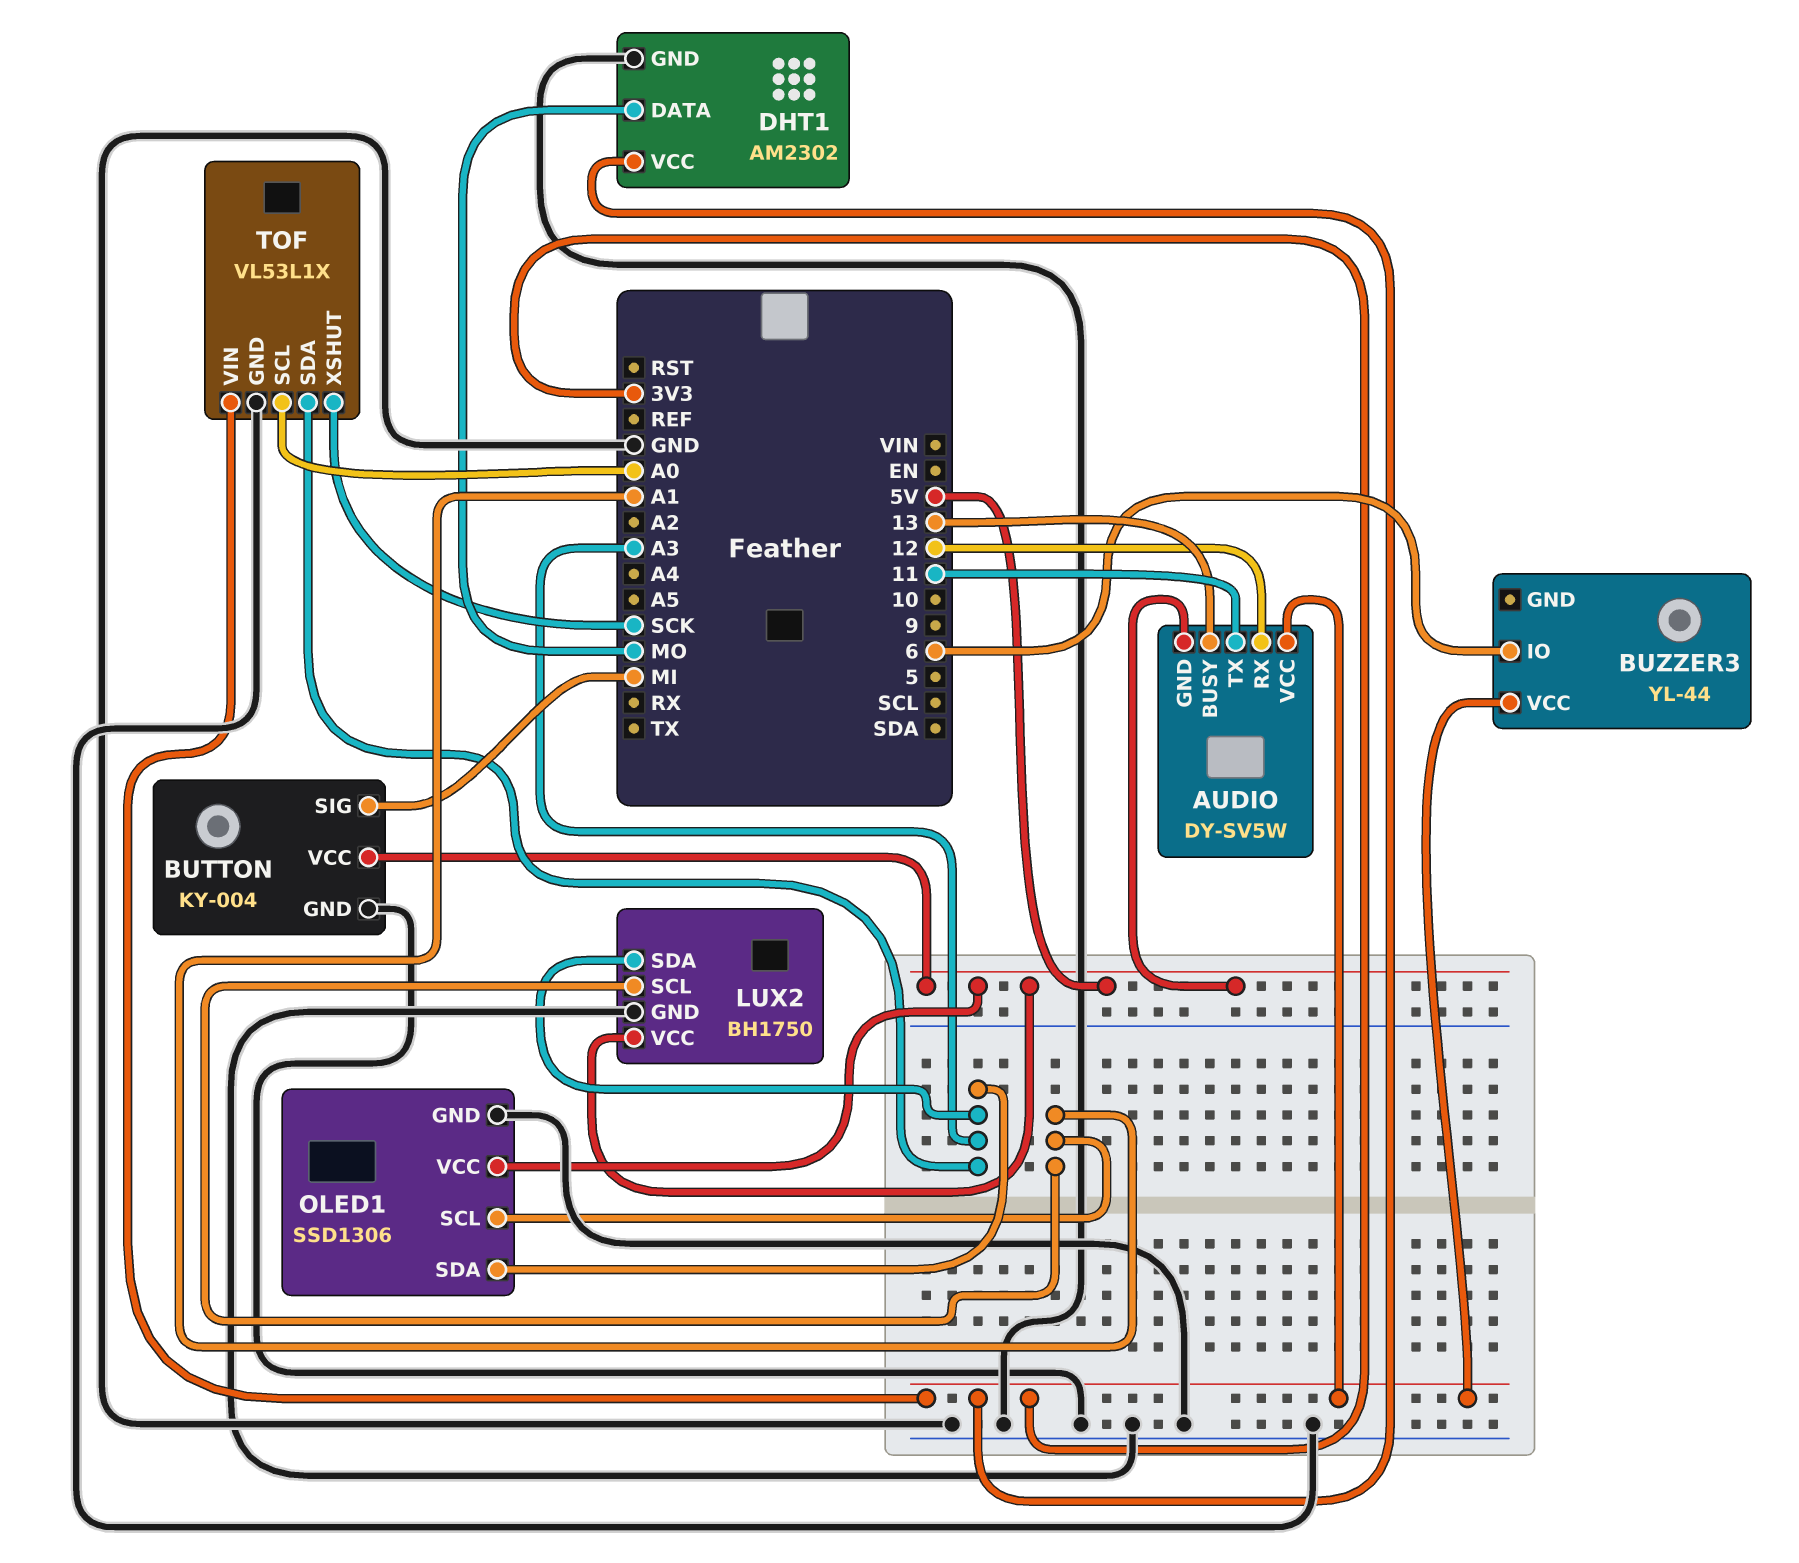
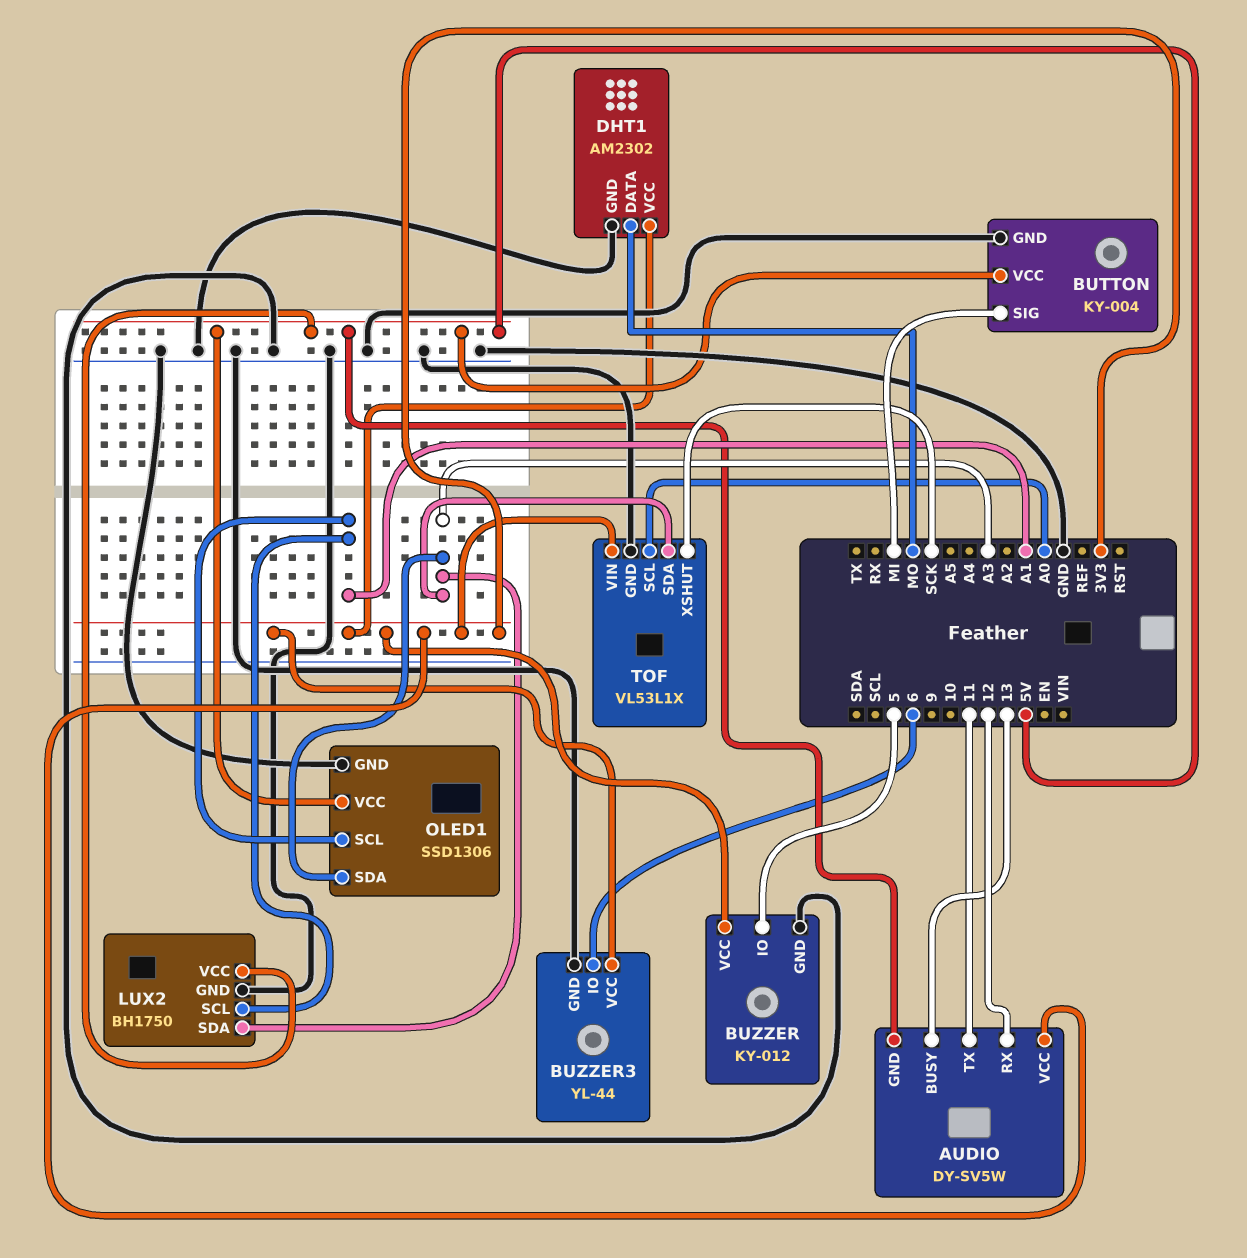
BUZZER: none -> KY-012
BUZZER pin GND: none -> GND
BUZZER pin IO: none -> 5
BUZZER pin VCC: none -> 3V3
BUZZER3 pin GND: none -> GND

